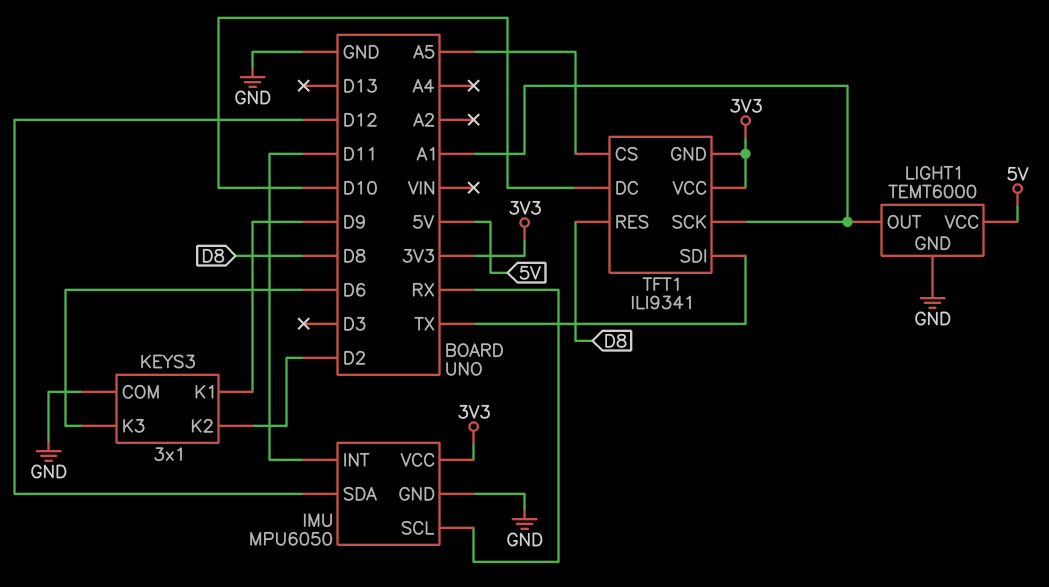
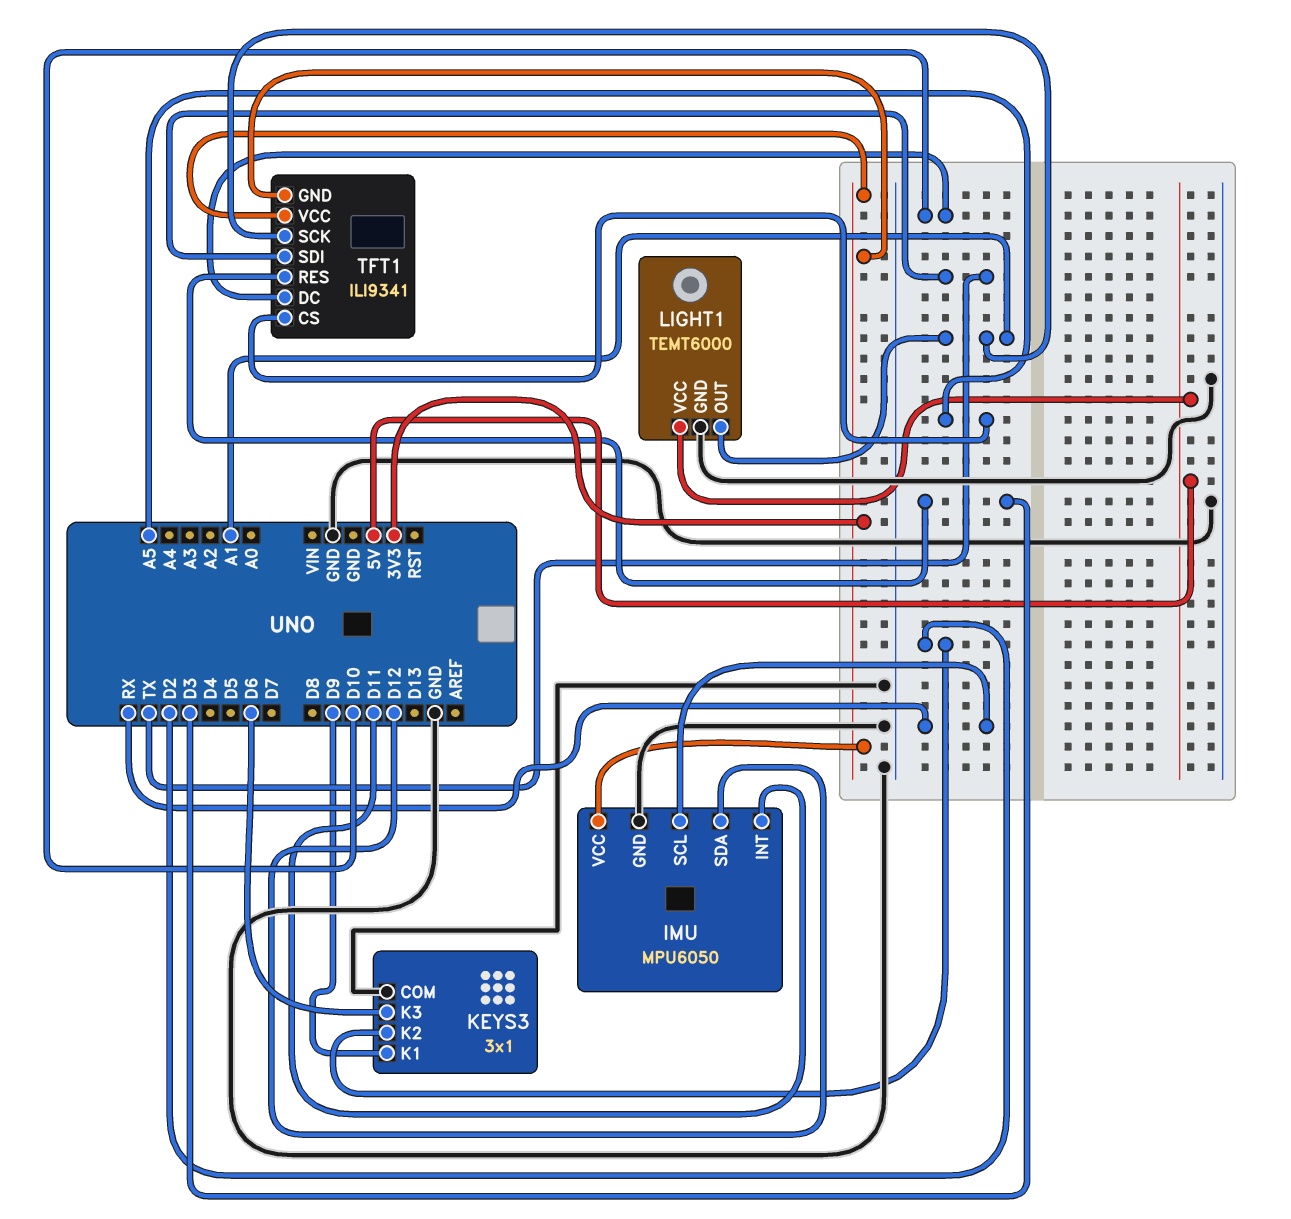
TFT1 pin RES: D8 -> D3

